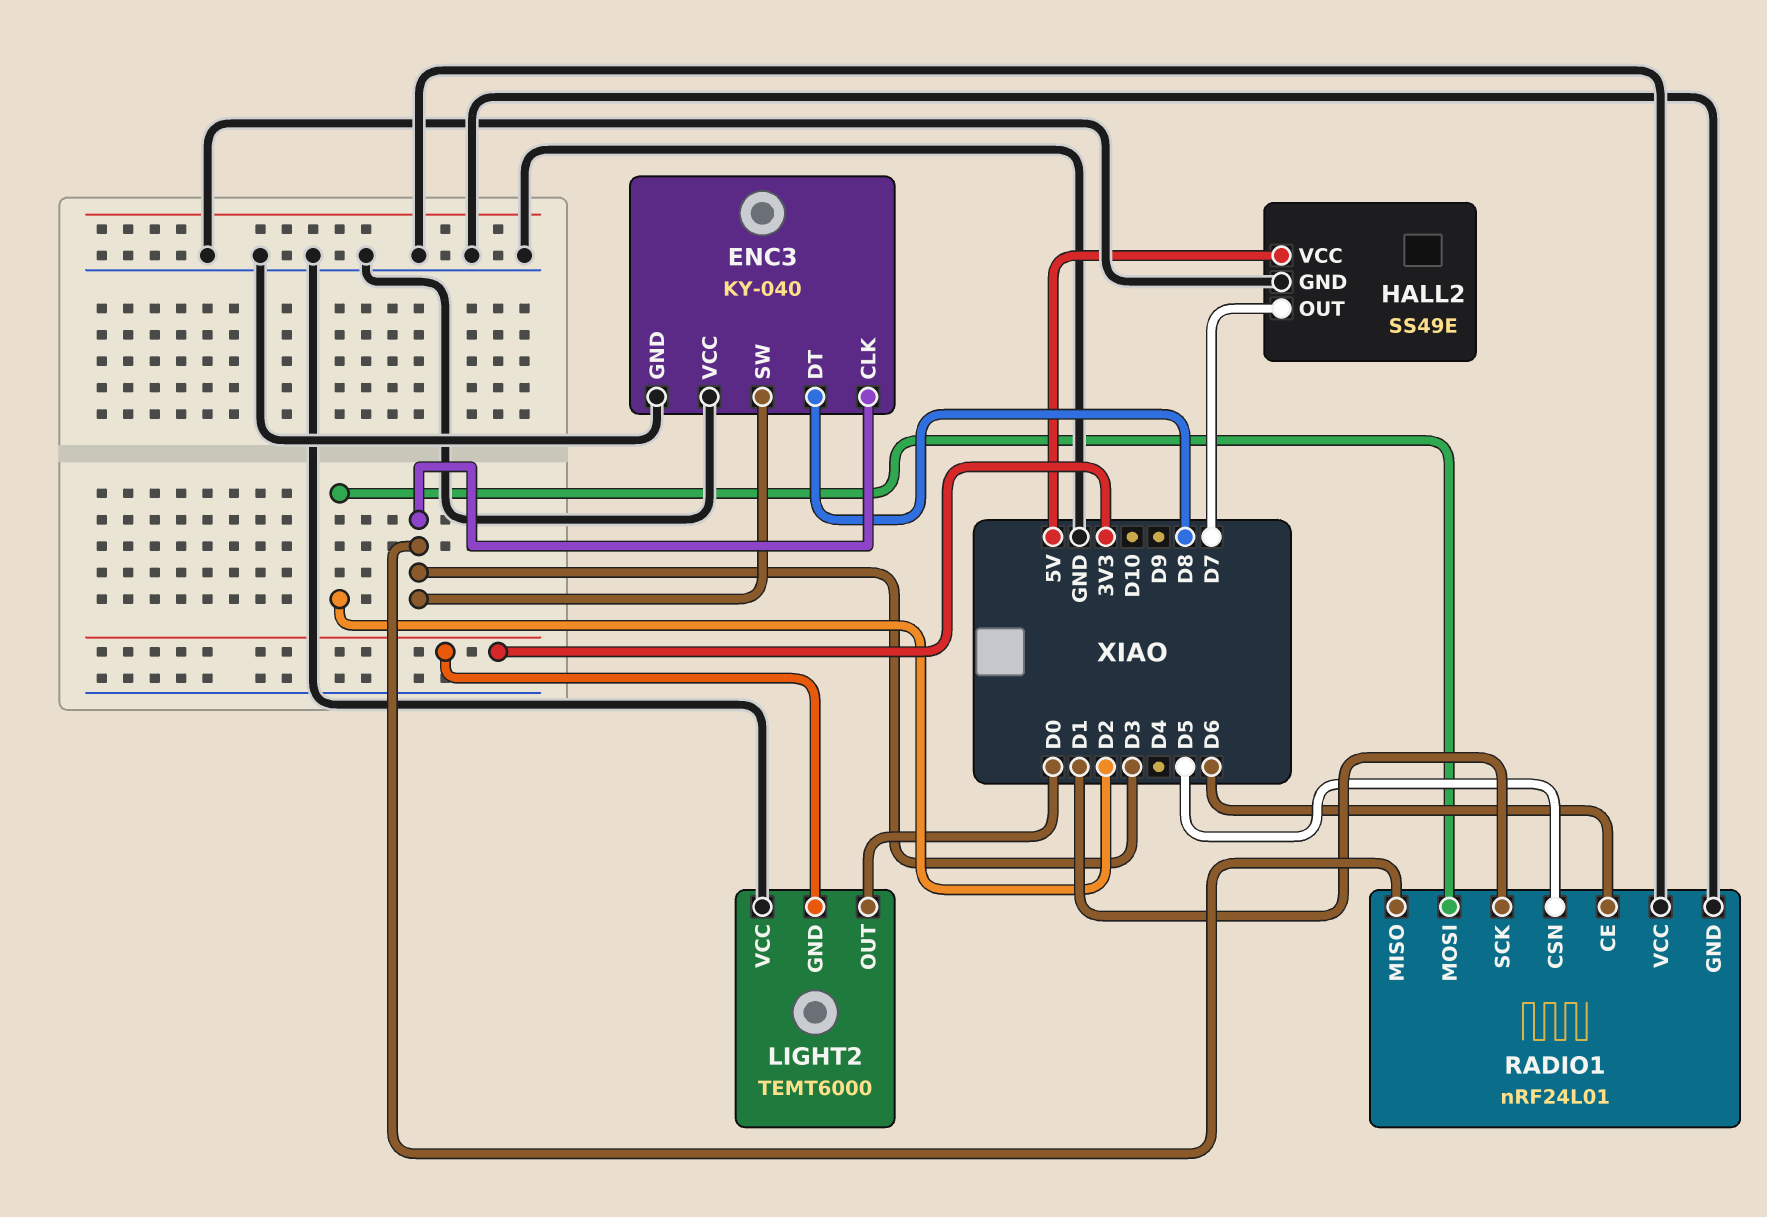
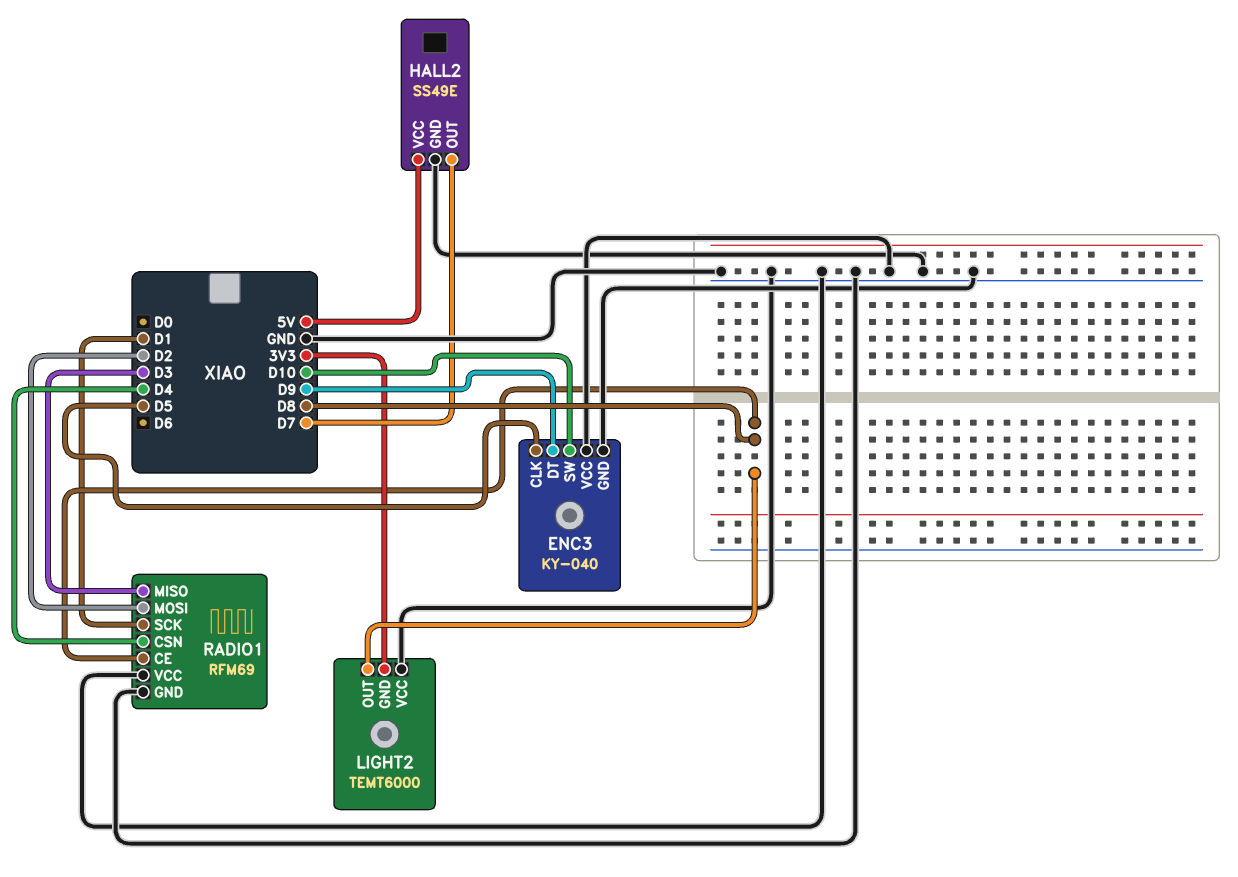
ENC3 pin CLK: D3 -> D5
ENC3 pin DT: D8 -> D9
ENC3 pin SW: D3 -> D10
LIGHT2 pin OUT: D0 -> D8
RADIO1: nRF24L01 -> RFM69
RADIO1 pin CE: D6 -> D8
RADIO1 pin CSN: D5 -> D4

